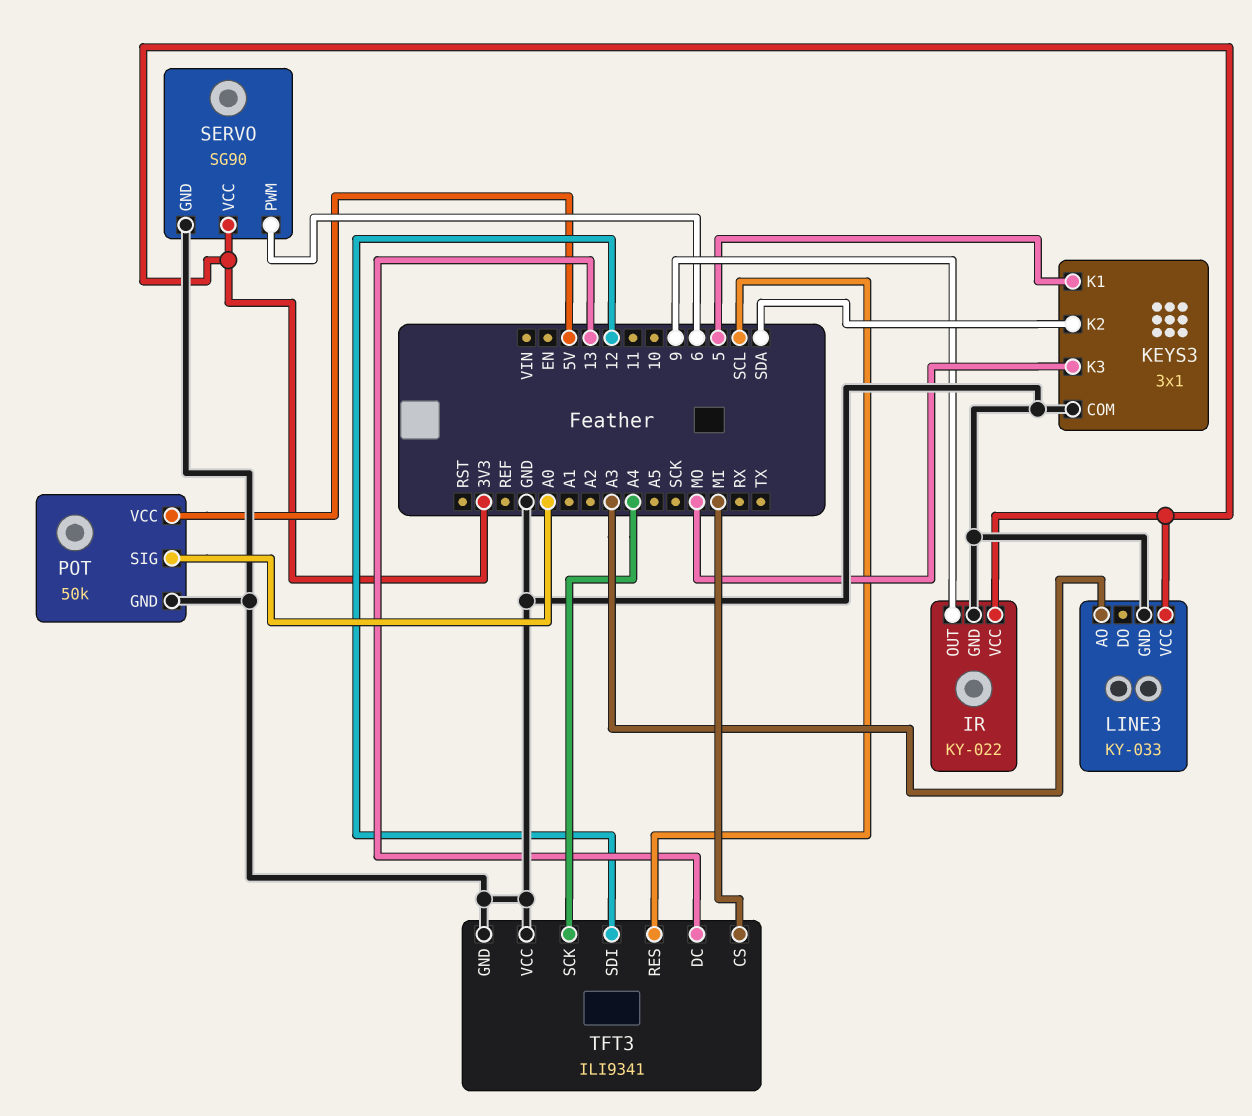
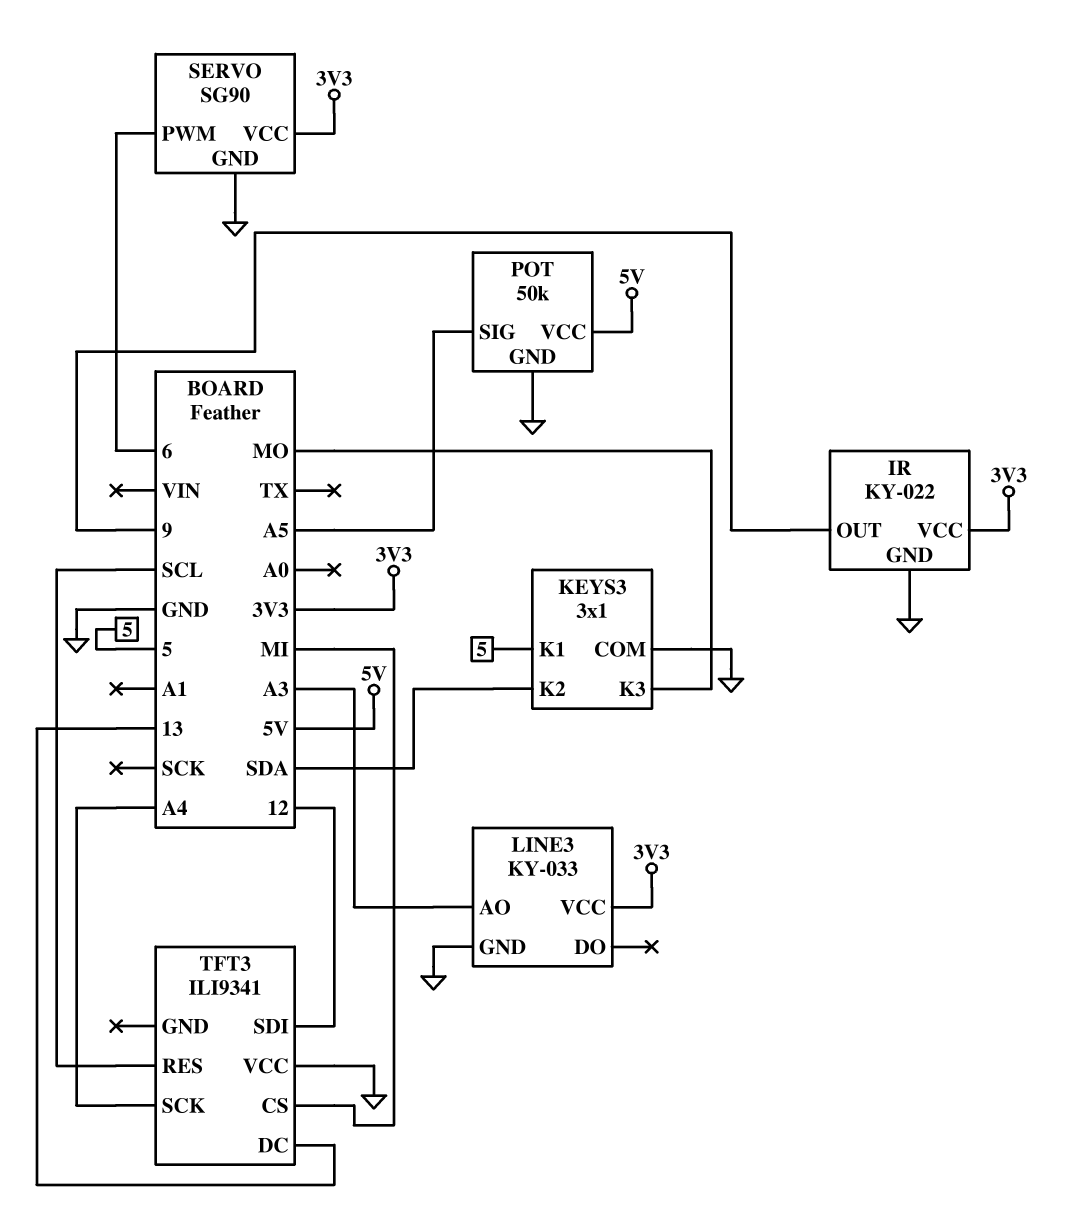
POT pin SIG: A0 -> A5
TFT3 pin GND: GND -> none

